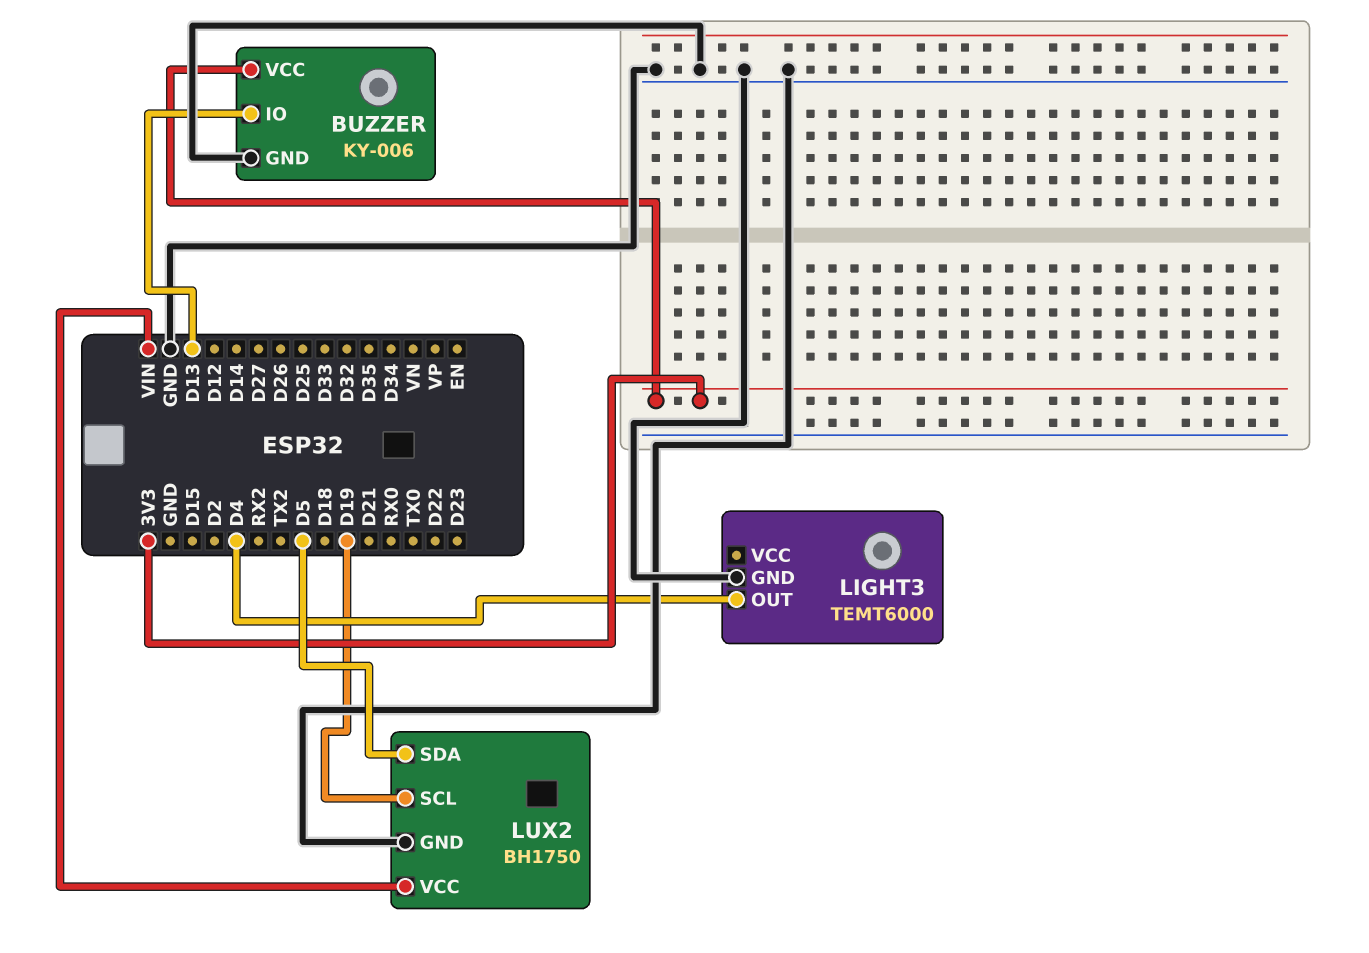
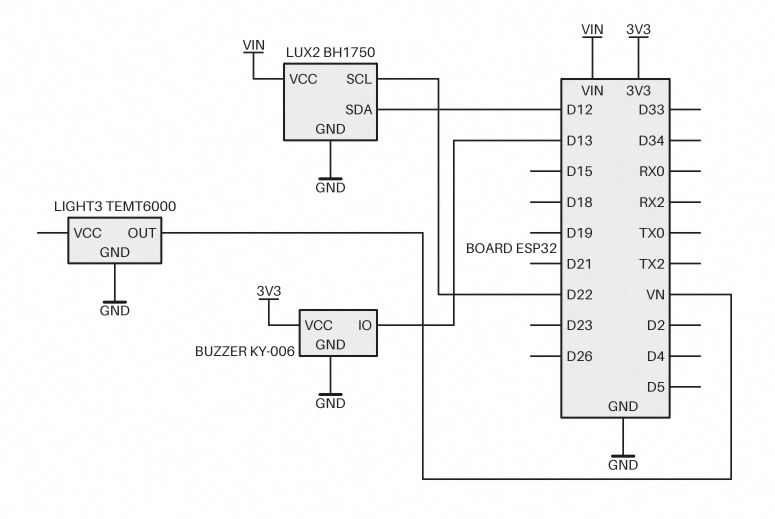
LIGHT3 pin OUT: D4 -> VN
LUX2 pin SCL: D19 -> D22
LUX2 pin SDA: D5 -> D12

